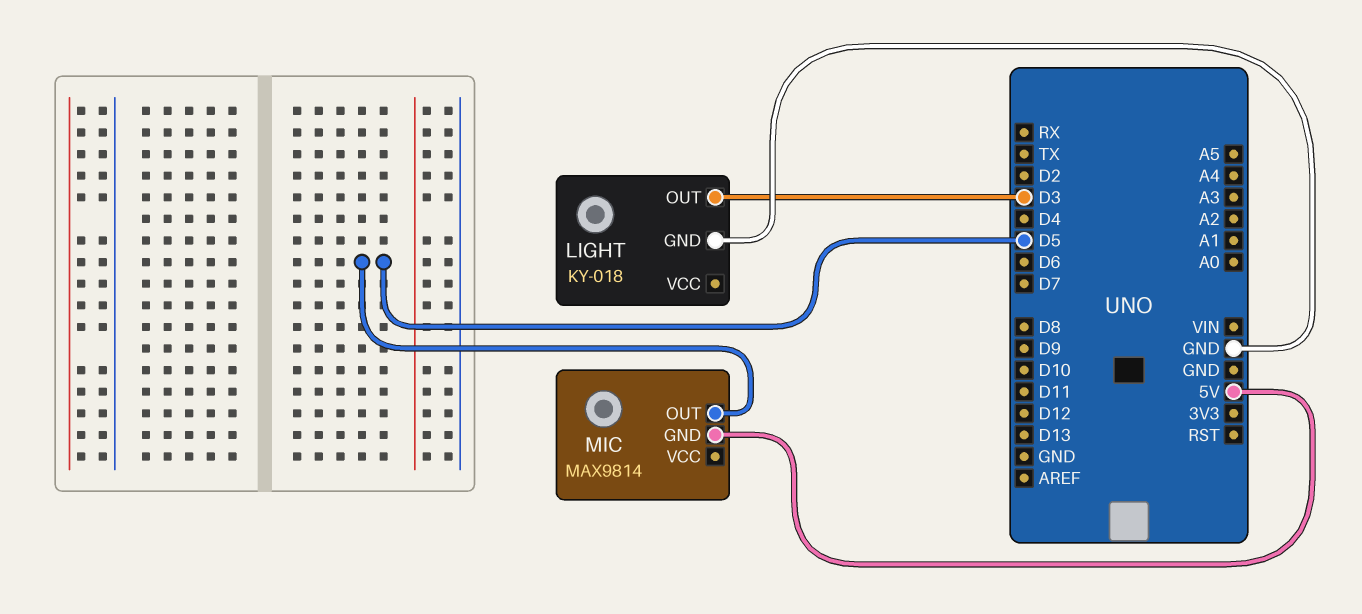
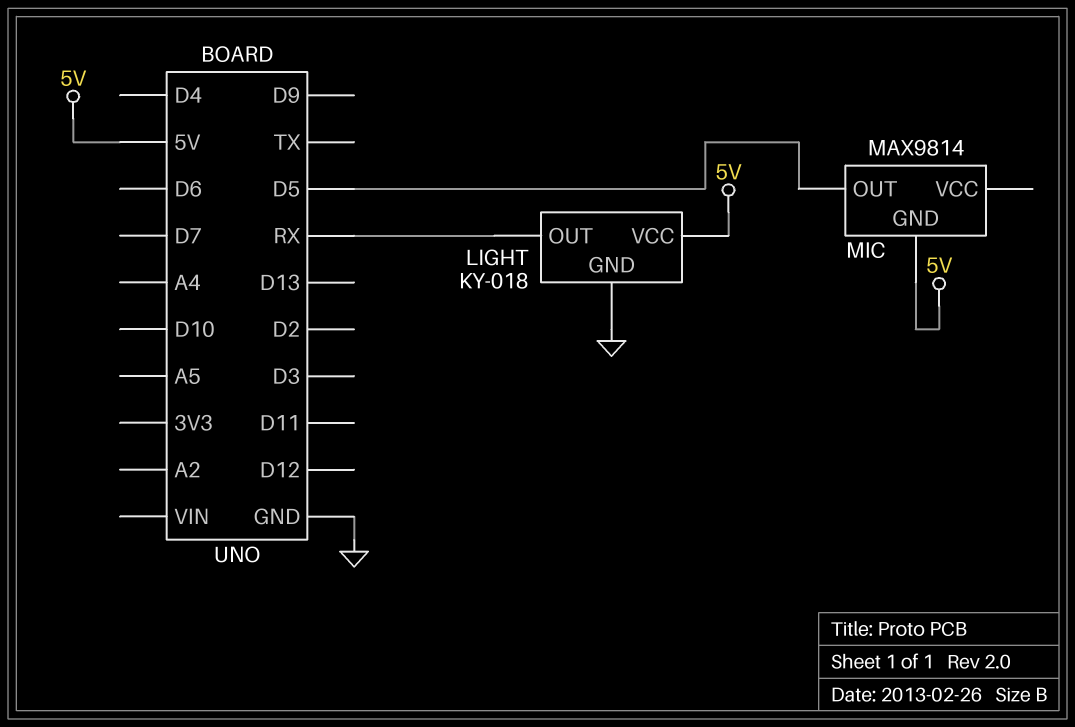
LIGHT pin OUT: D3 -> RX
LIGHT pin VCC: none -> 5V

